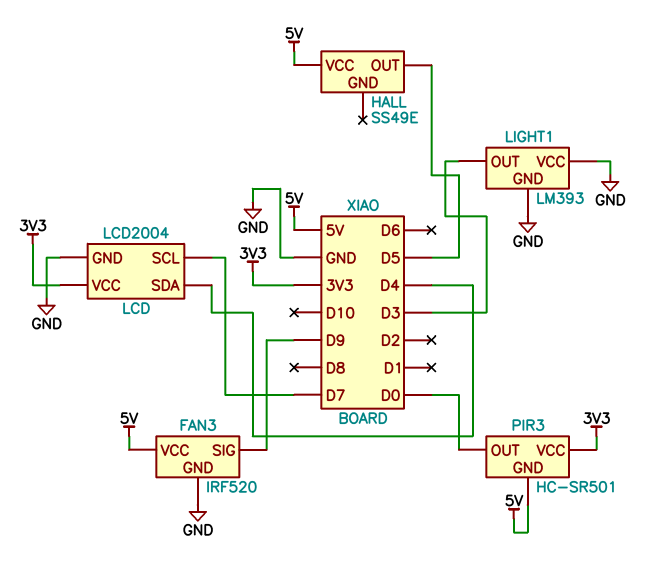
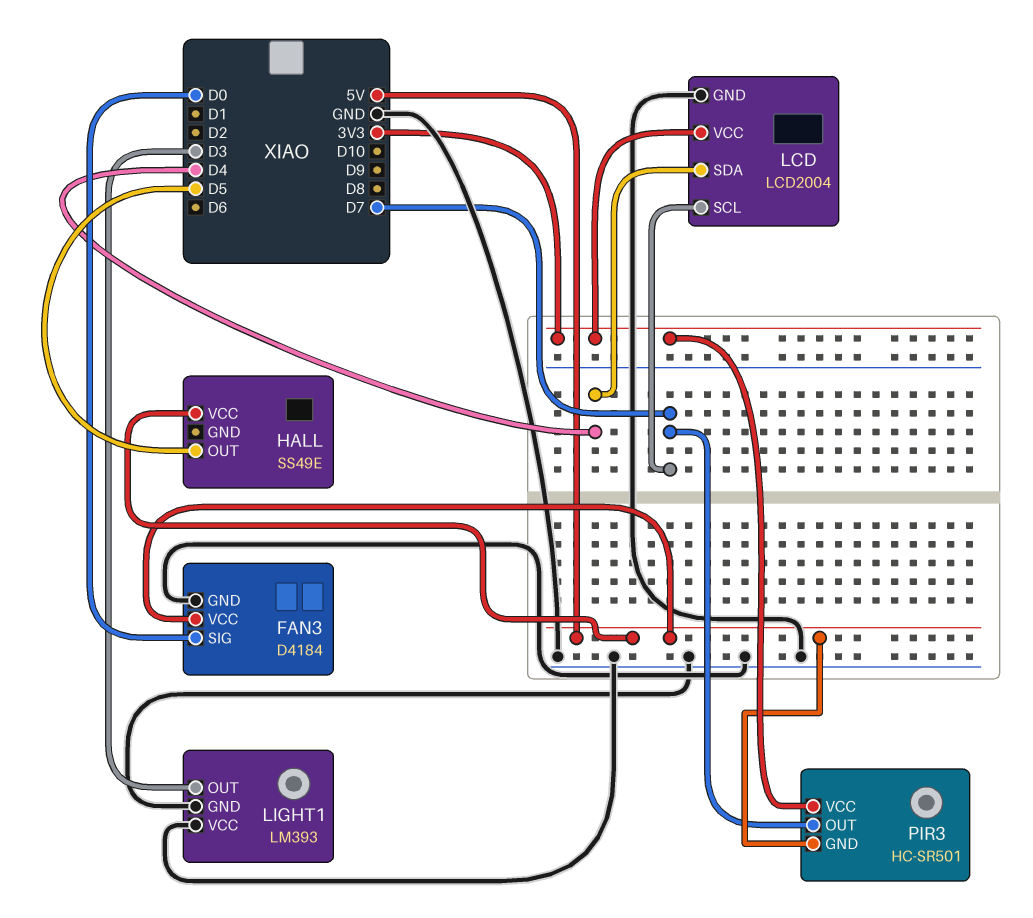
FAN3: IRF520 -> D4184
FAN3 pin SIG: D9 -> D0
PIR3 pin OUT: D0 -> D7

